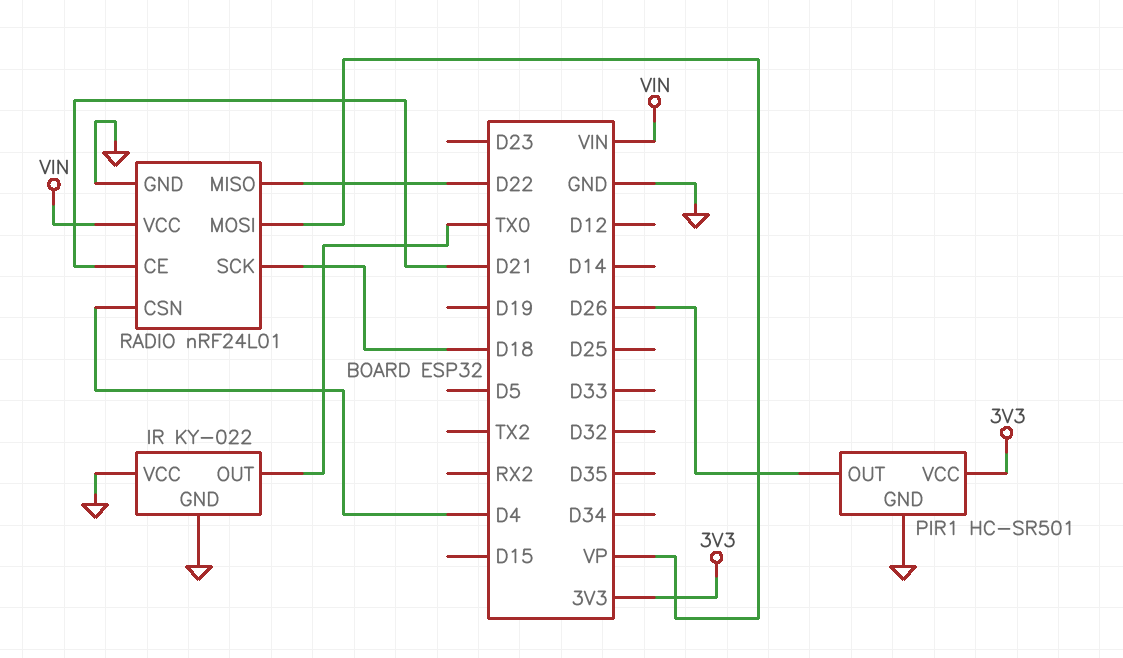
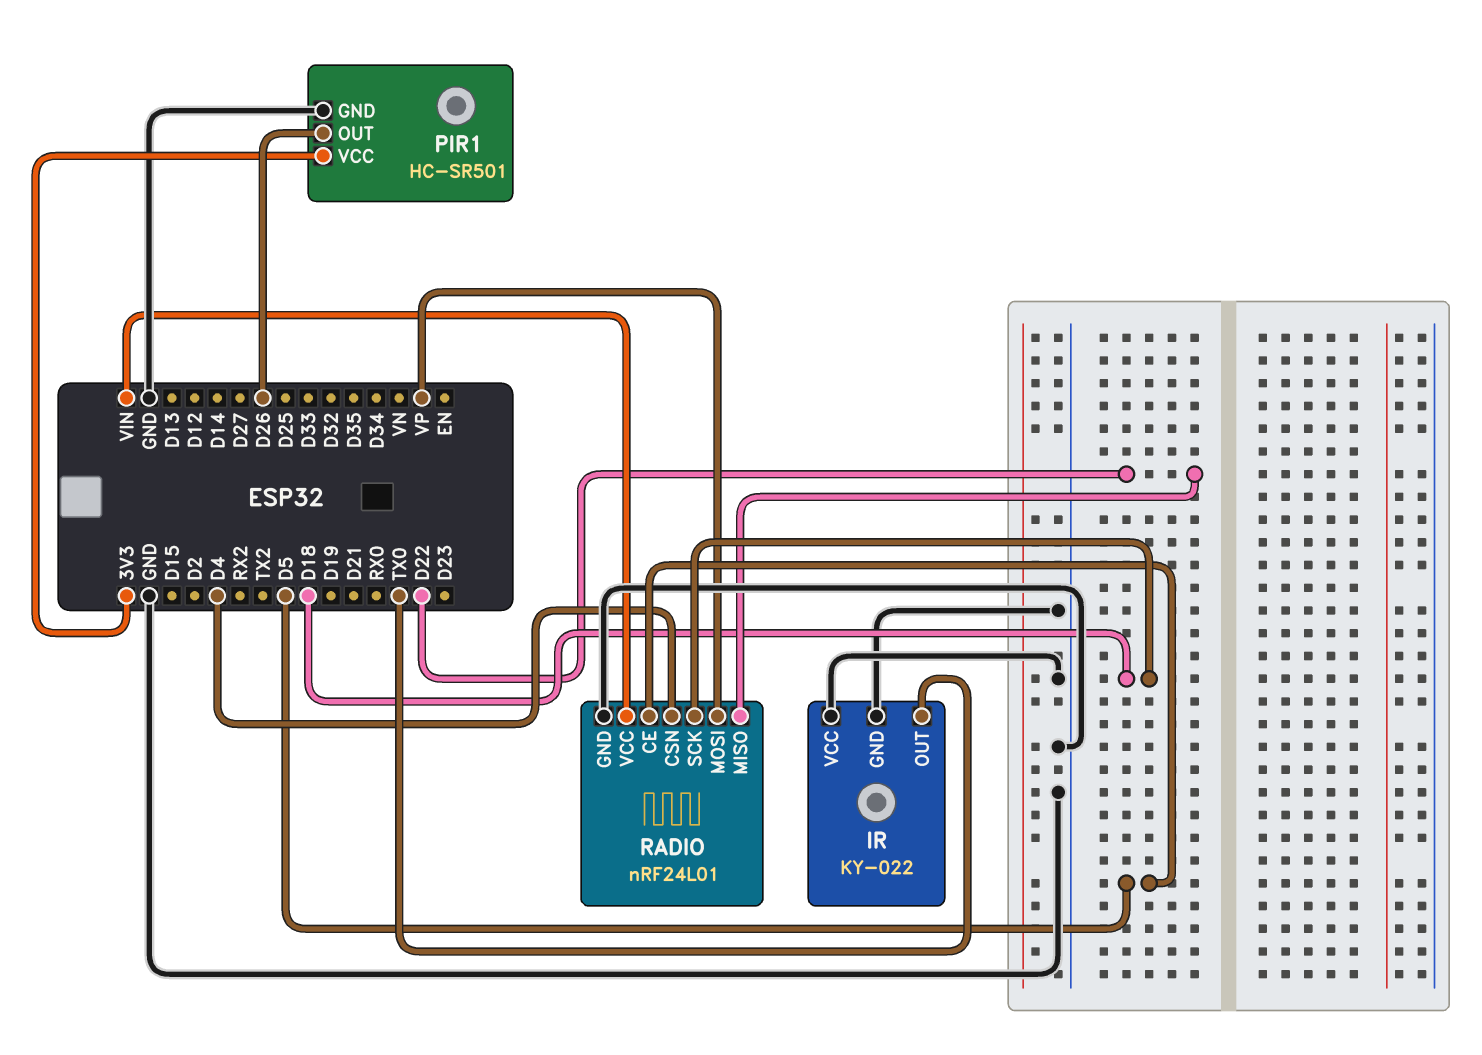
RADIO pin CE: D21 -> D5

